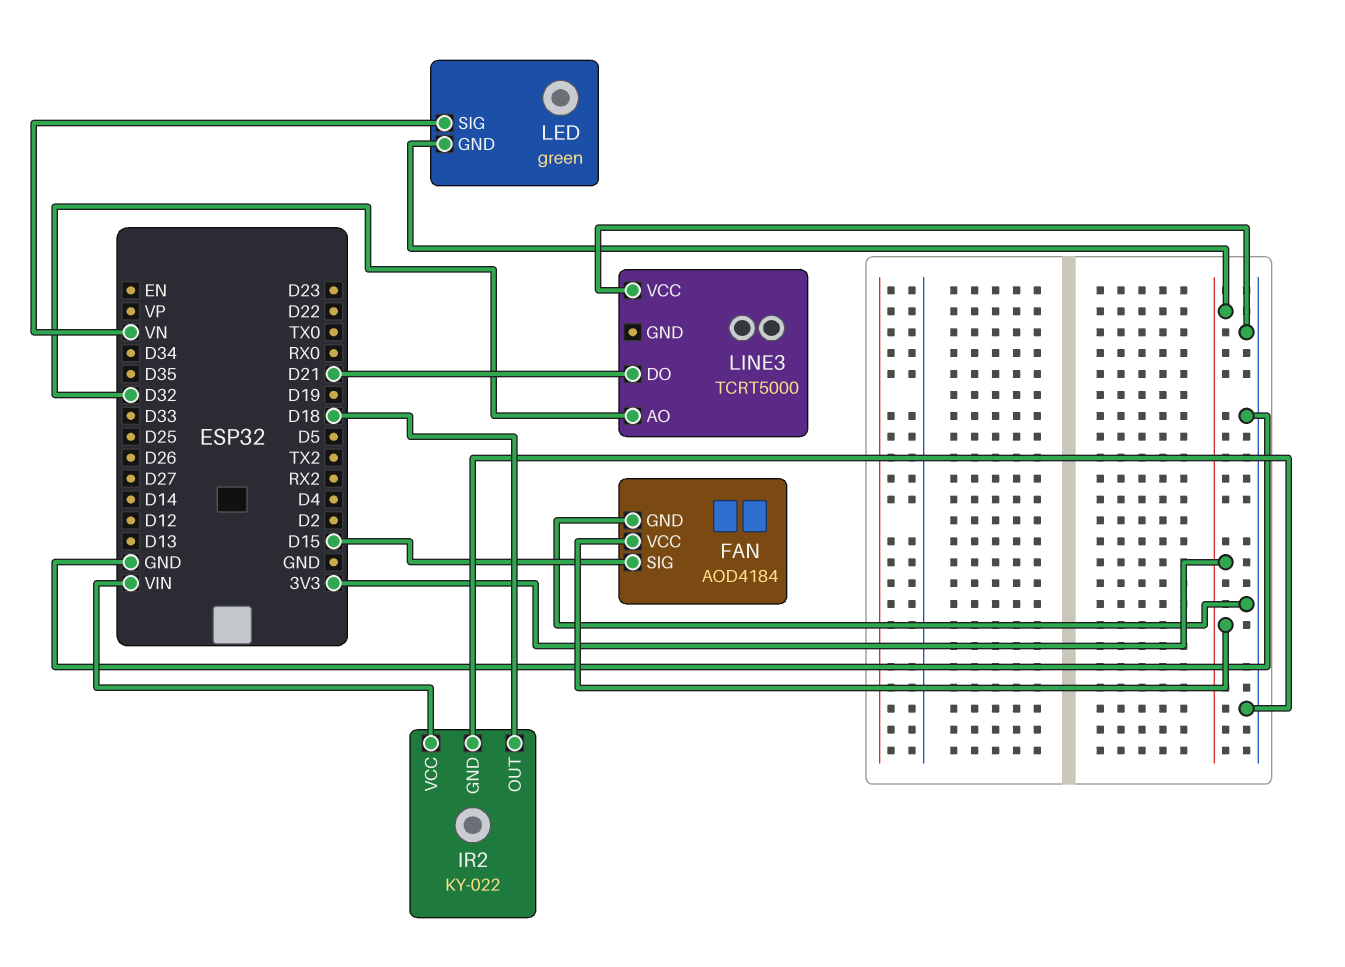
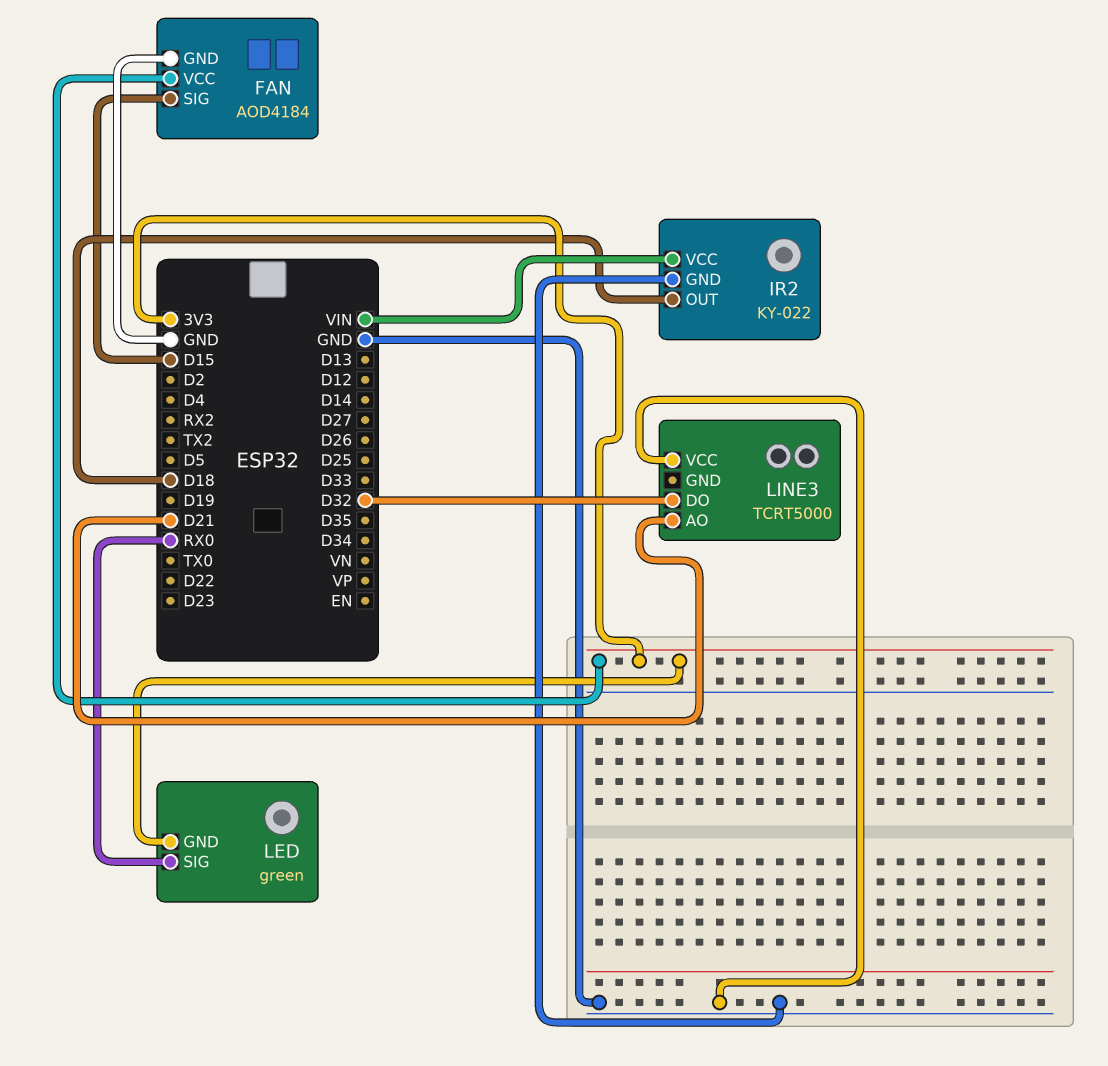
LED pin SIG: VN -> RX0
LINE3 pin AO: D32 -> D21
LINE3 pin DO: D21 -> D32

